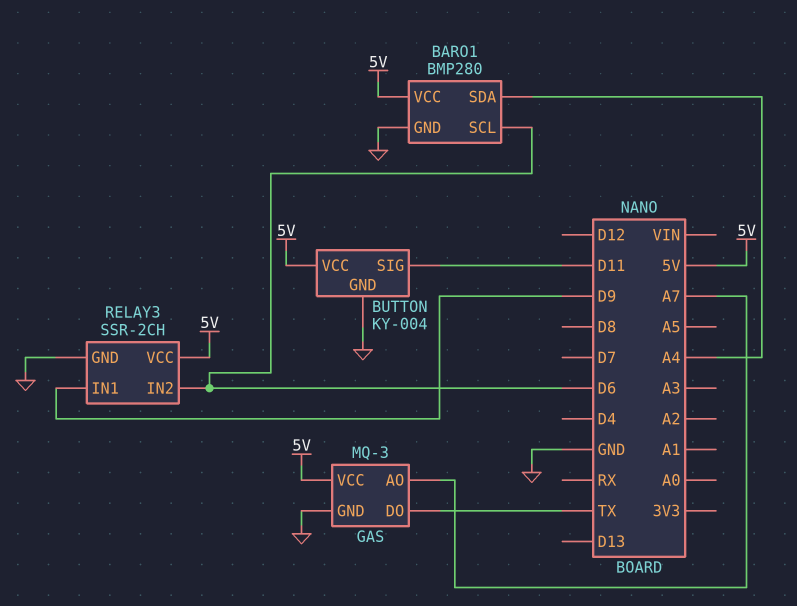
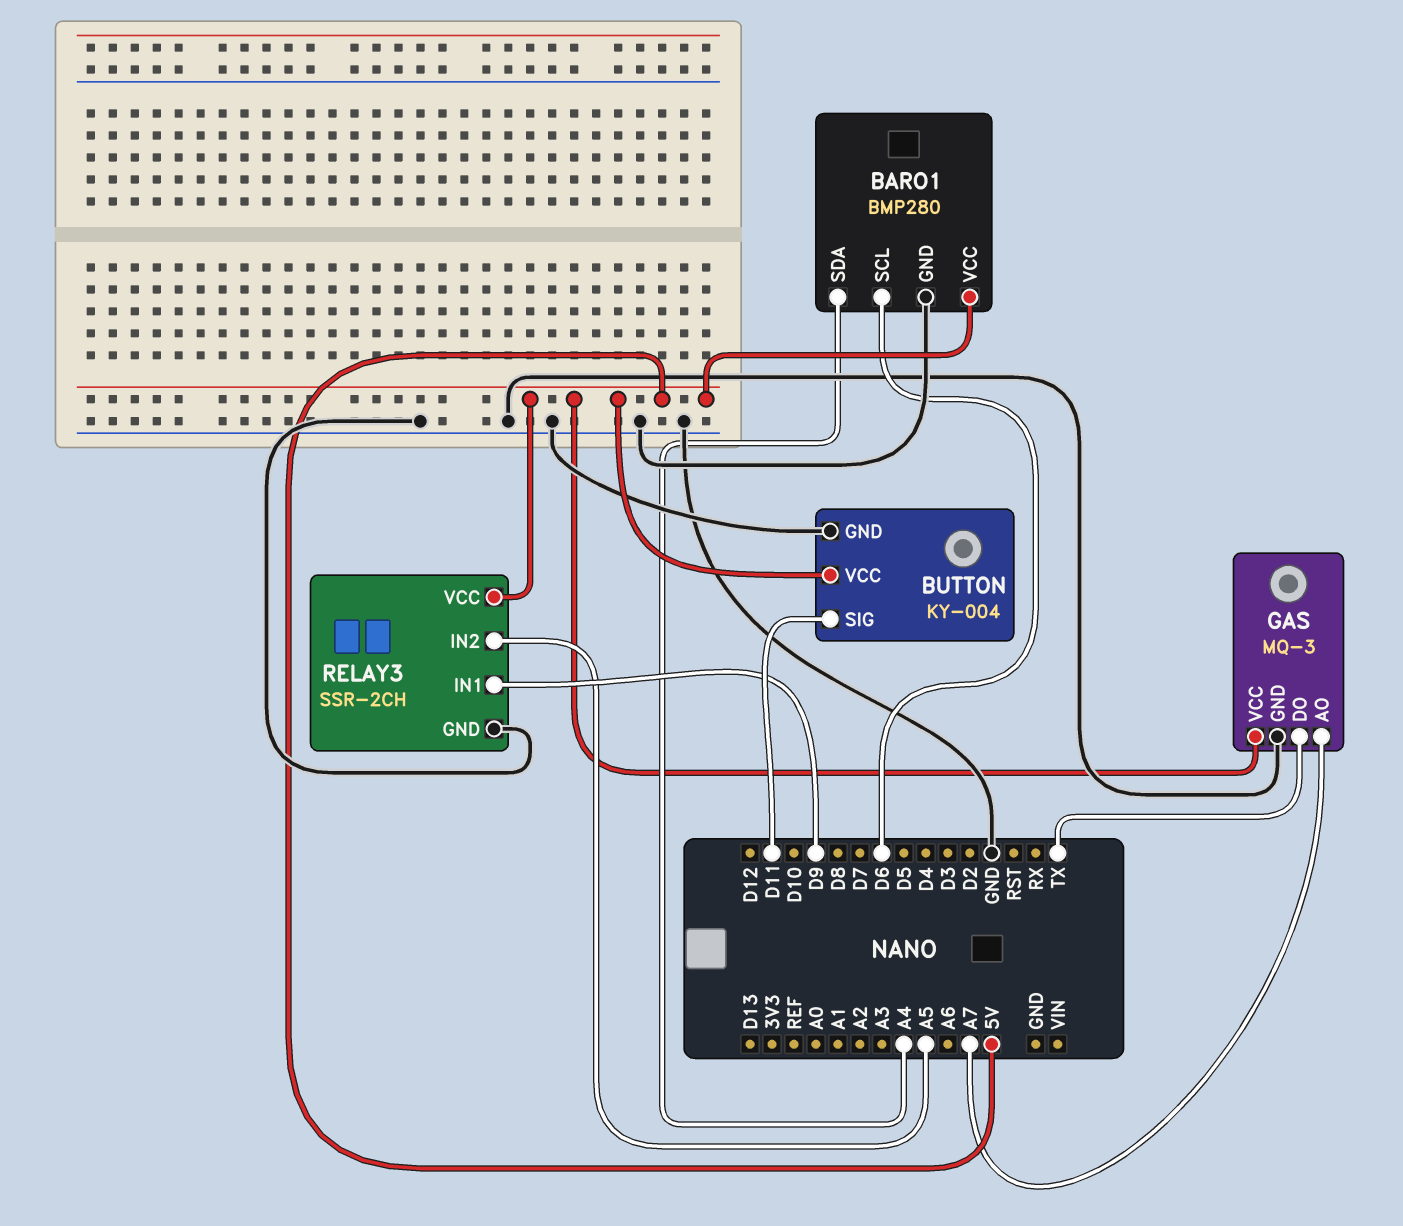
RELAY3 pin IN2: D6 -> A5

